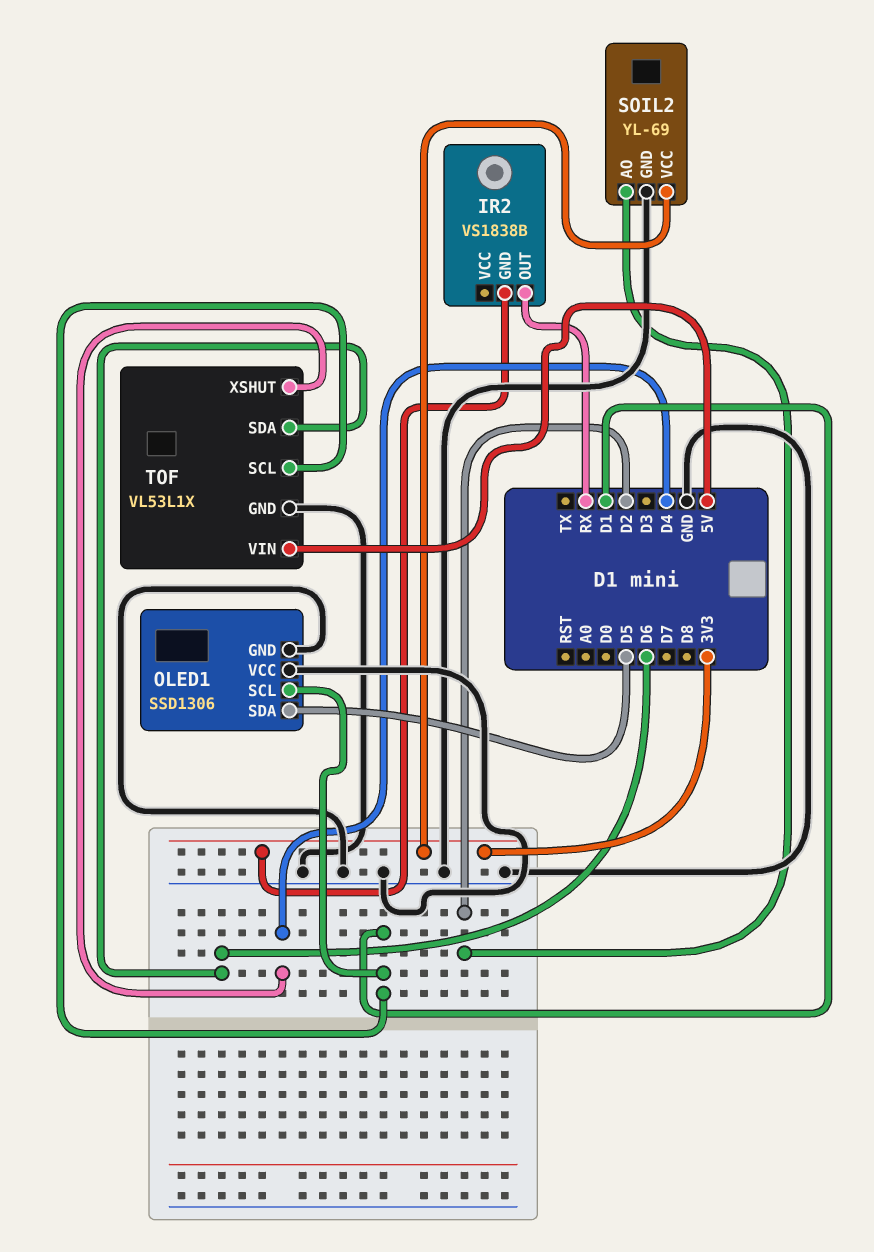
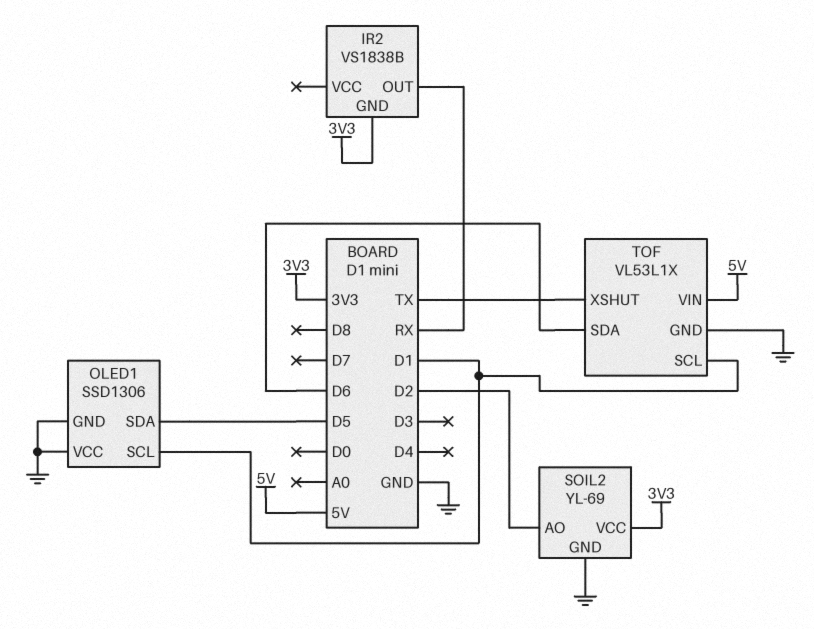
TOF pin XSHUT: D4 -> TX

